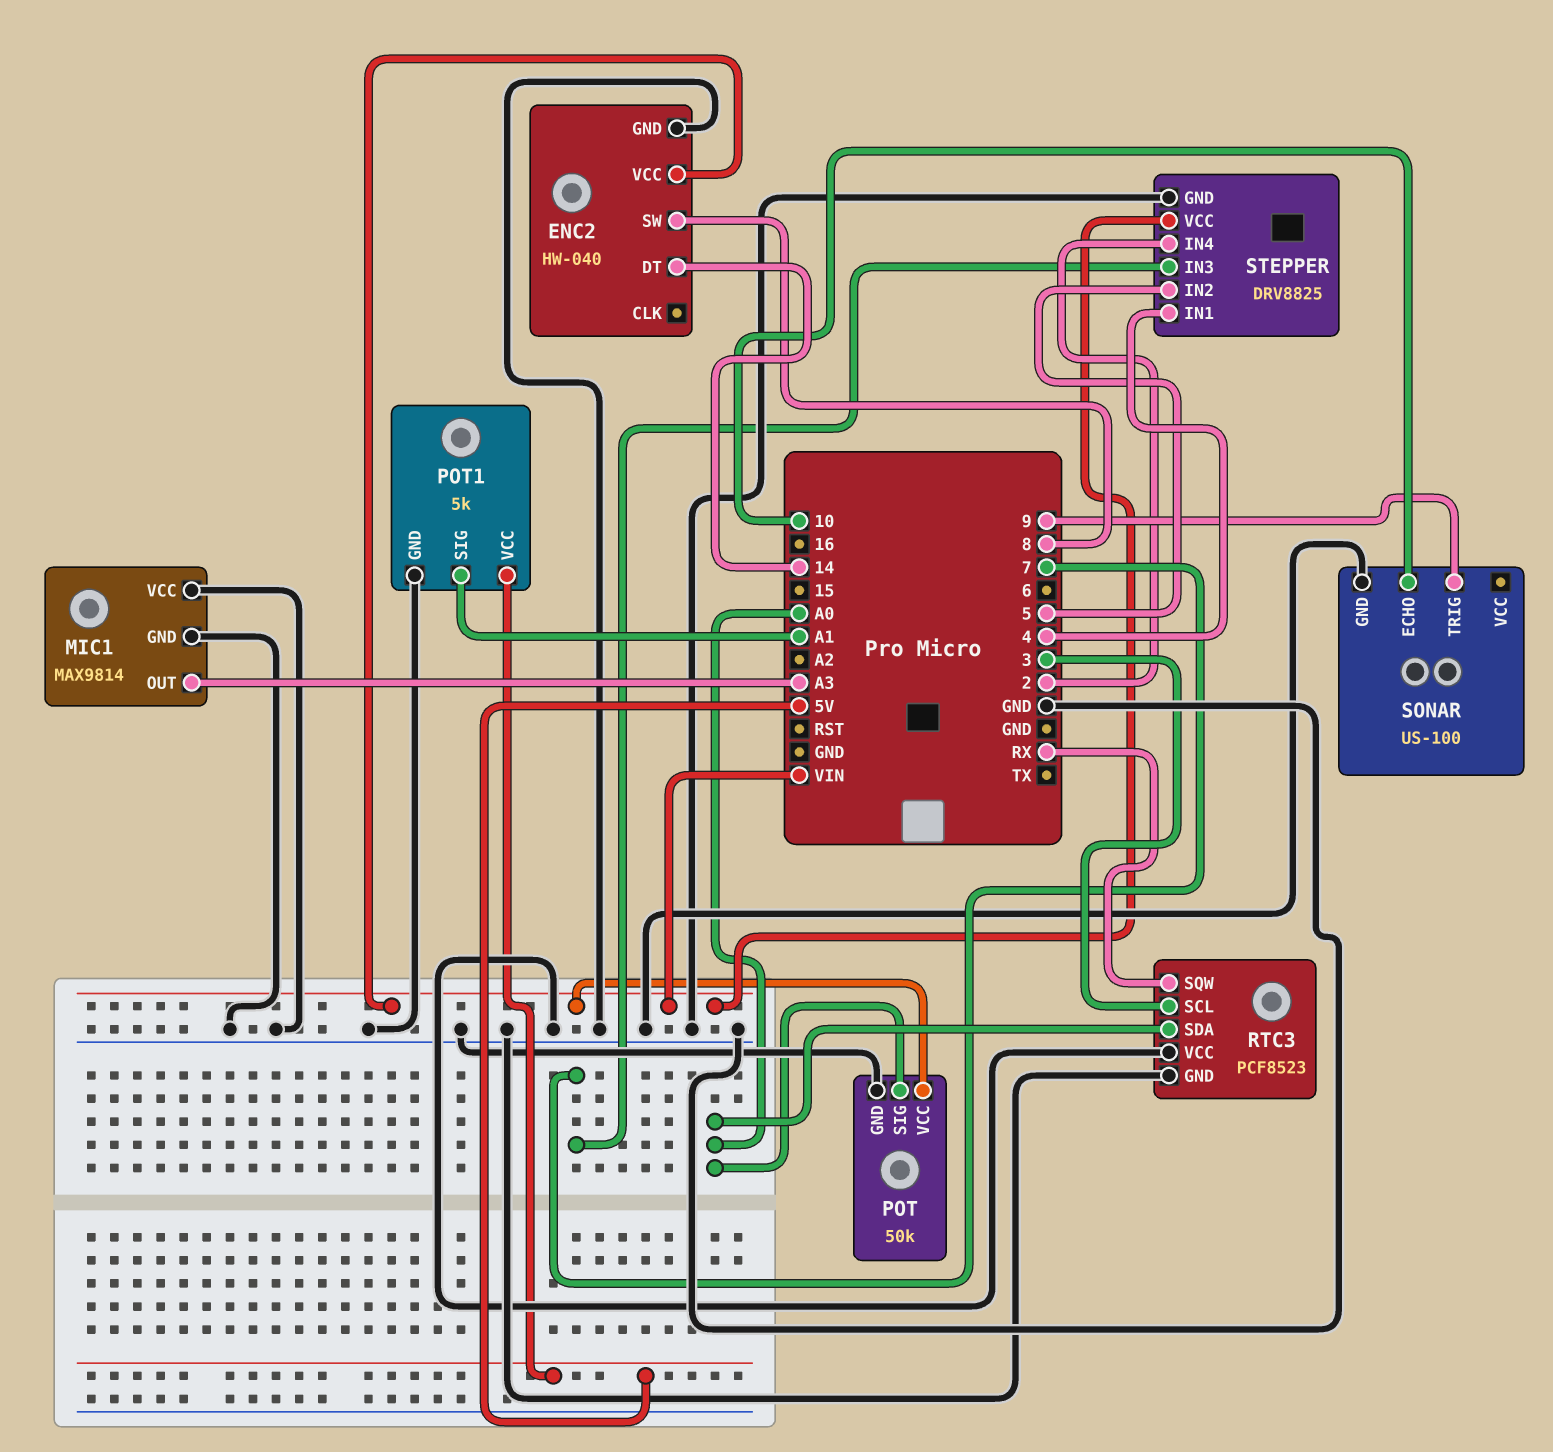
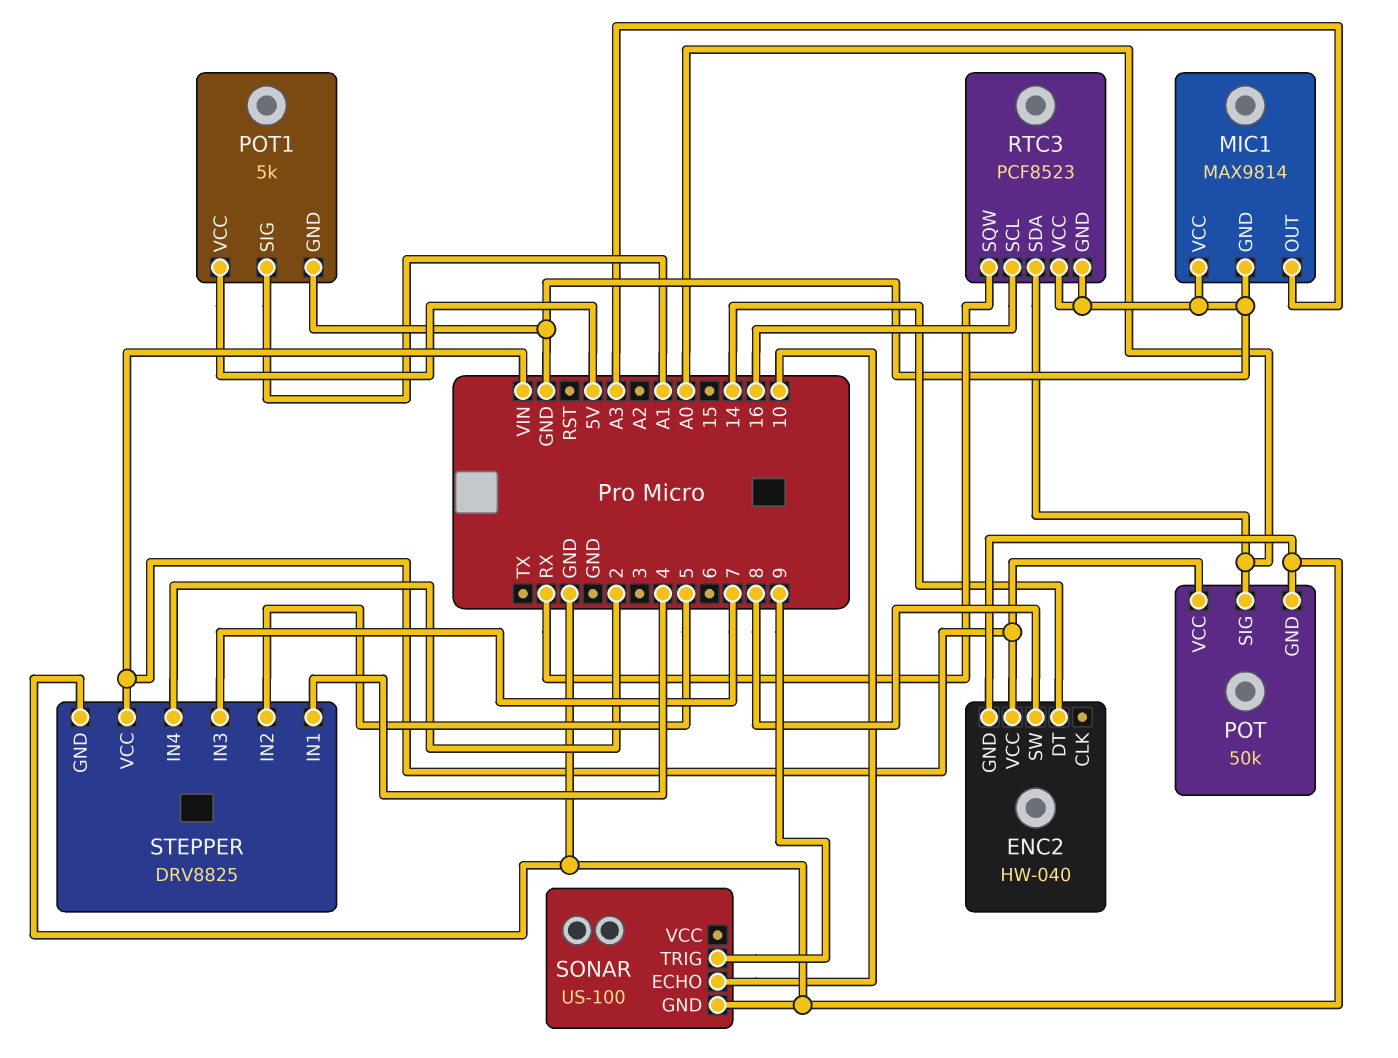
RTC3 pin SCL: 3 -> 16

